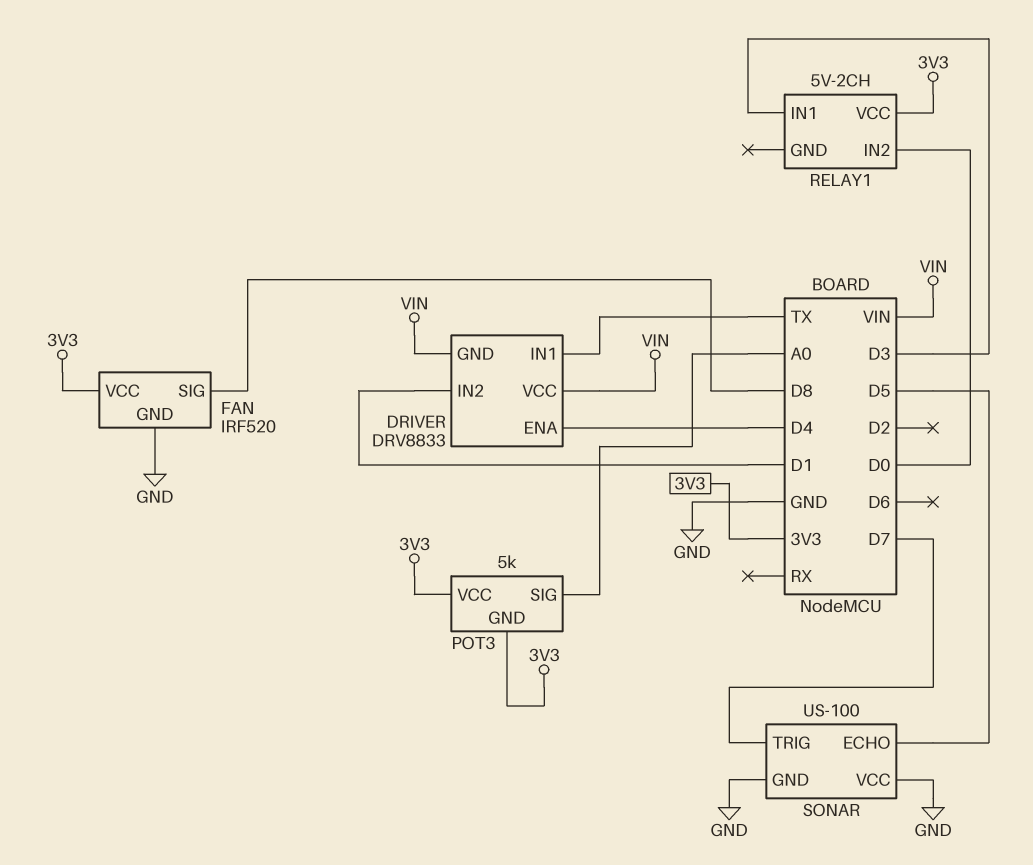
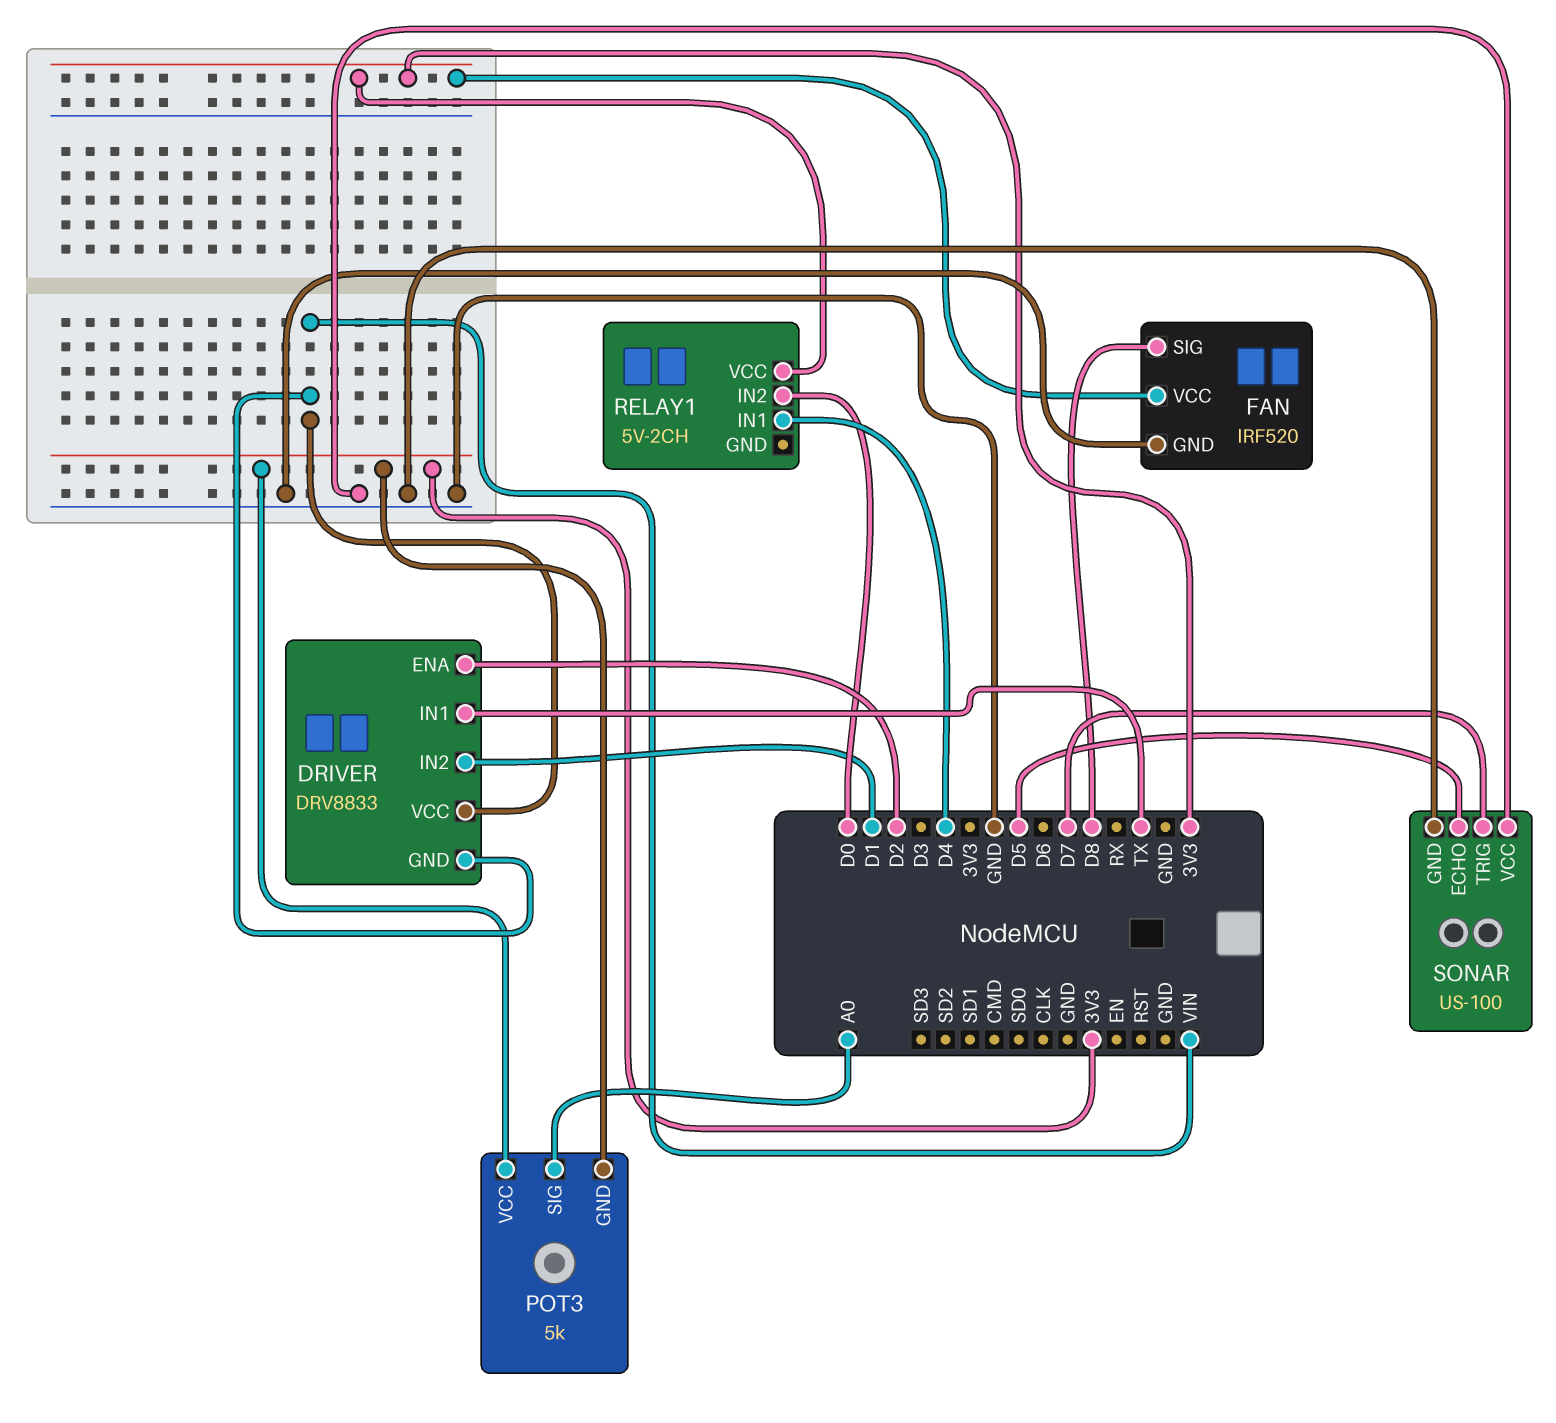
DRIVER pin ENA: D4 -> D2
RELAY1 pin IN1: D3 -> D4

